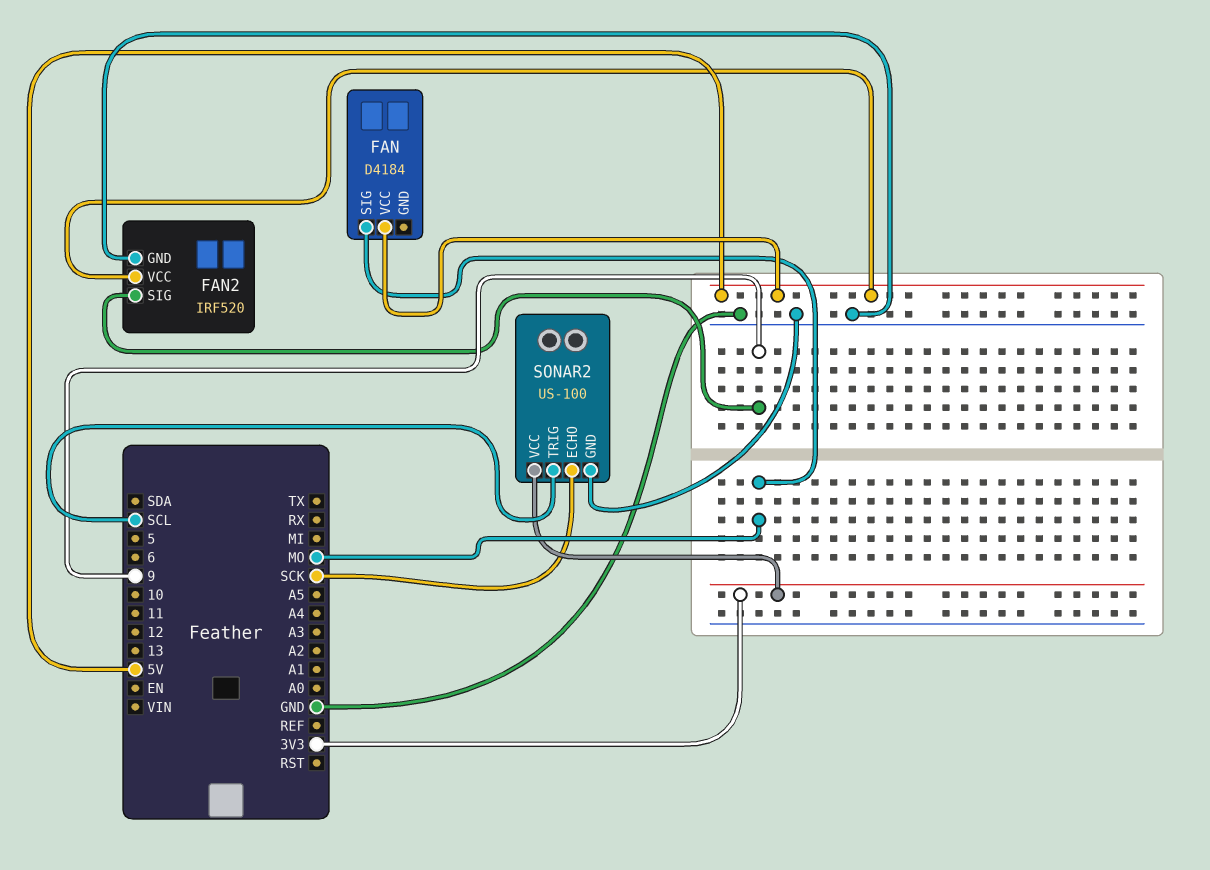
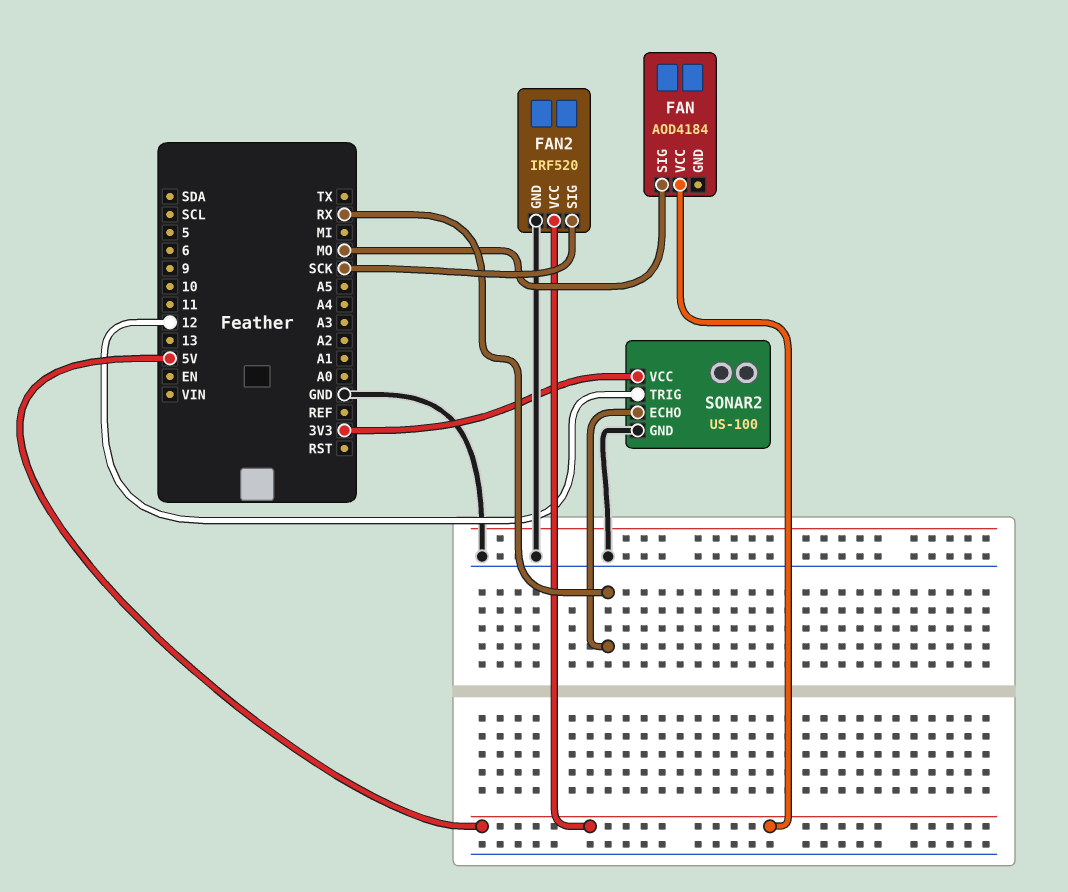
FAN: D4184 -> AOD4184
FAN2 pin SIG: 9 -> SCK
SONAR2 pin ECHO: SCK -> RX
SONAR2 pin TRIG: SCL -> 12

